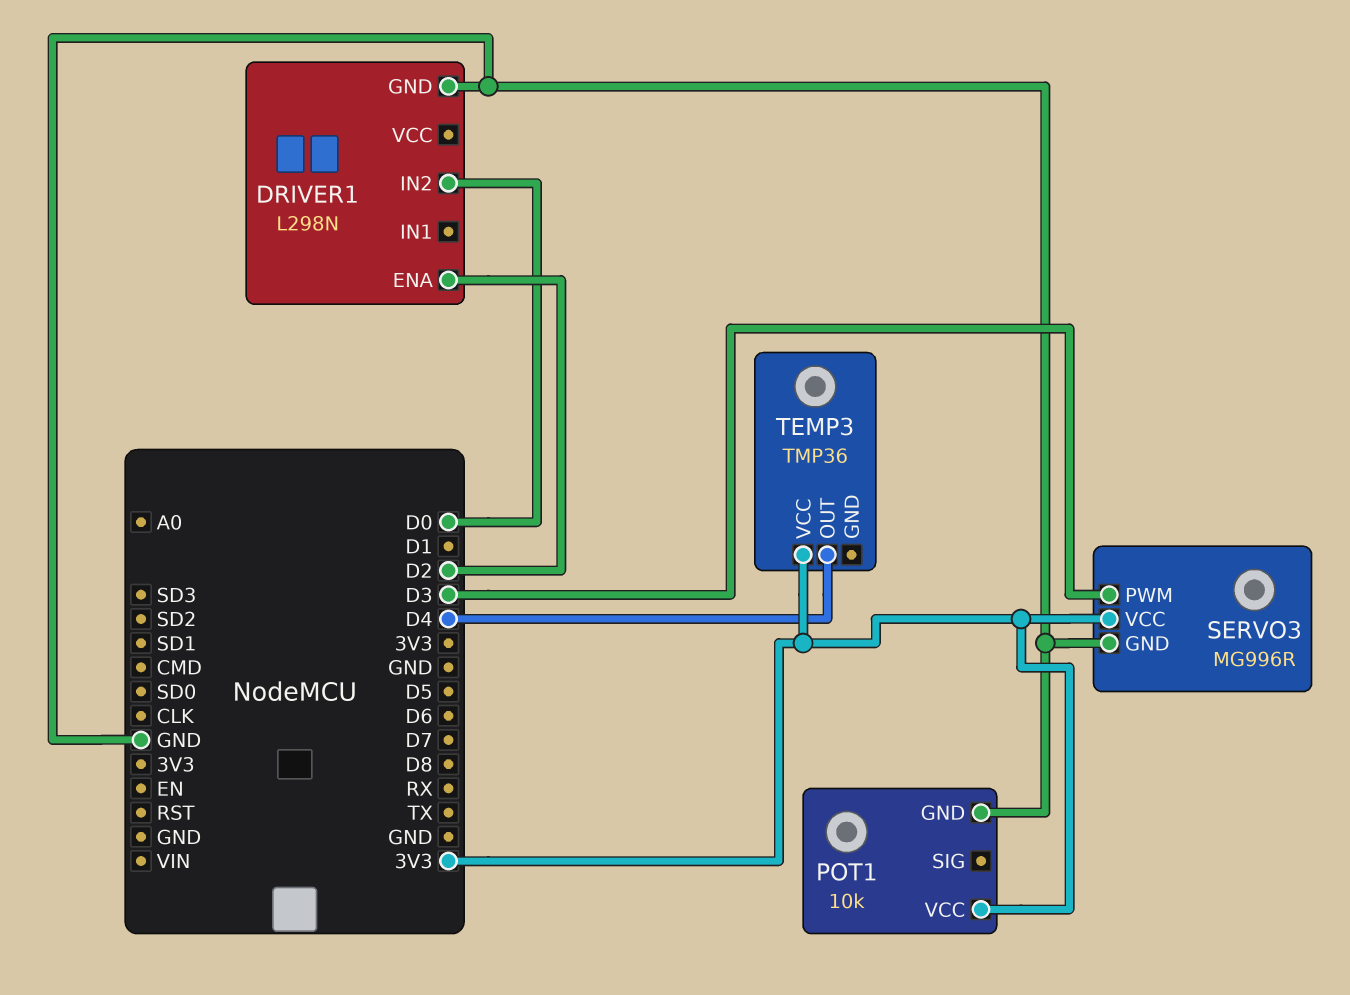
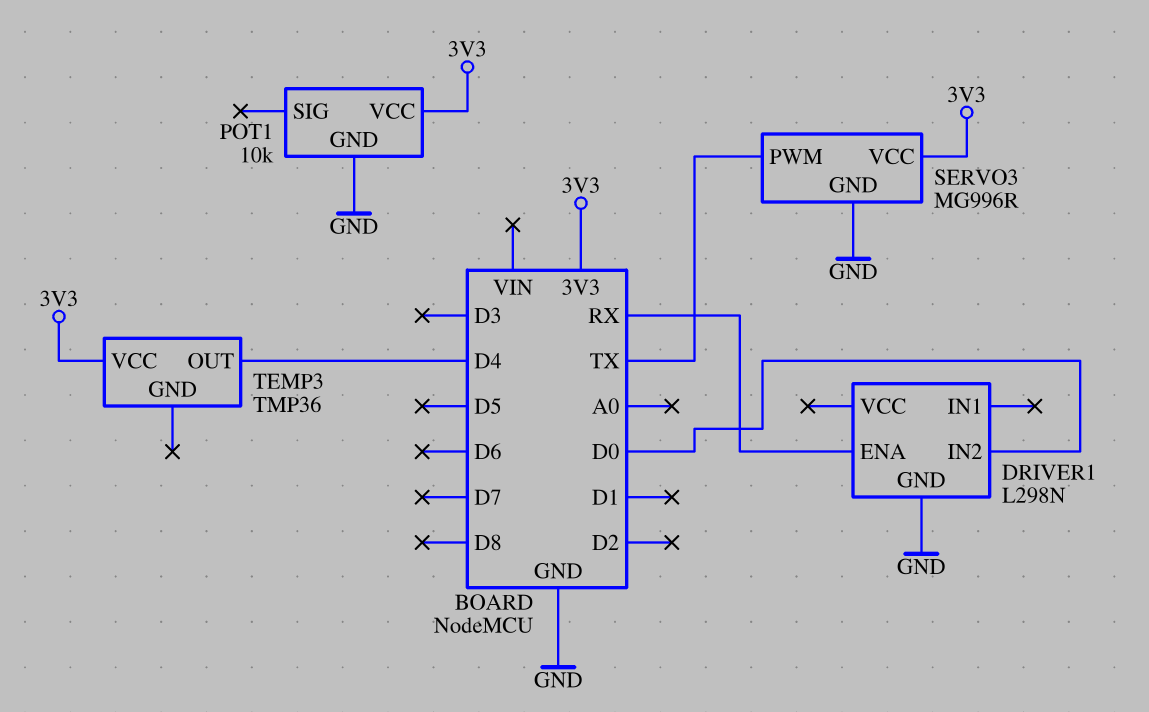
DRIVER1 pin ENA: D2 -> RX
SERVO3 pin PWM: D3 -> TX

